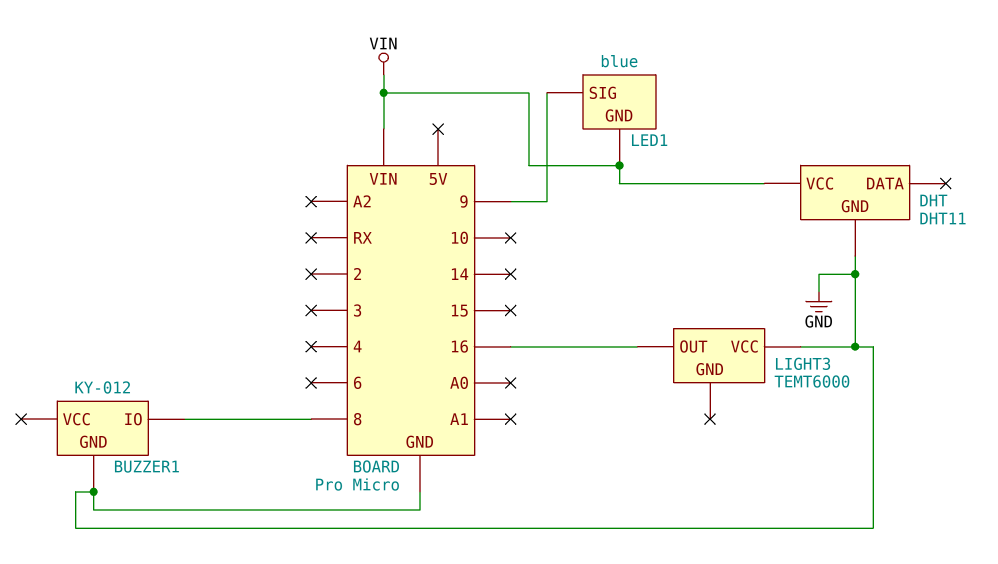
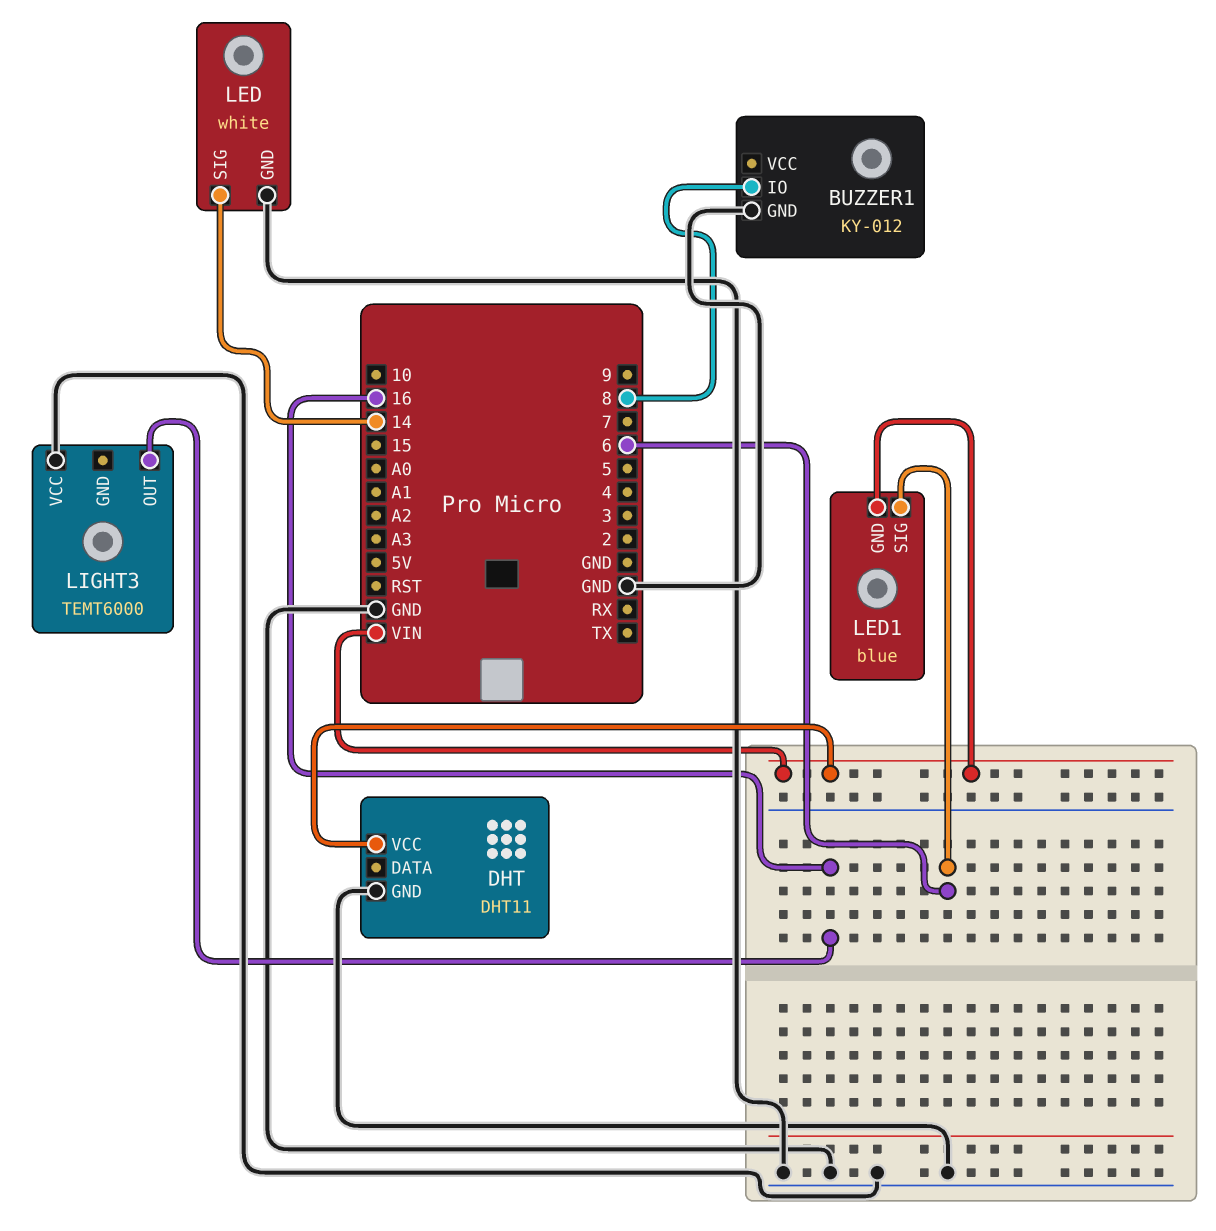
LED: none -> white
LED pin GND: none -> GND
LED pin SIG: none -> 14
LED1 pin SIG: 9 -> 6

